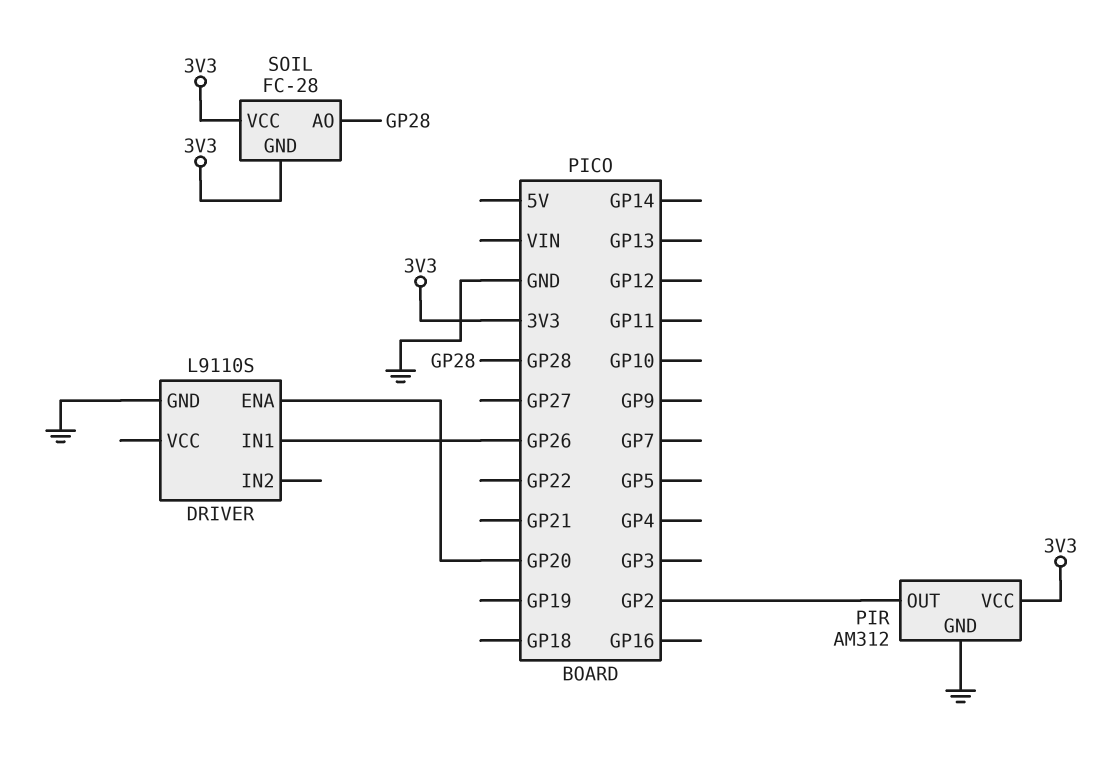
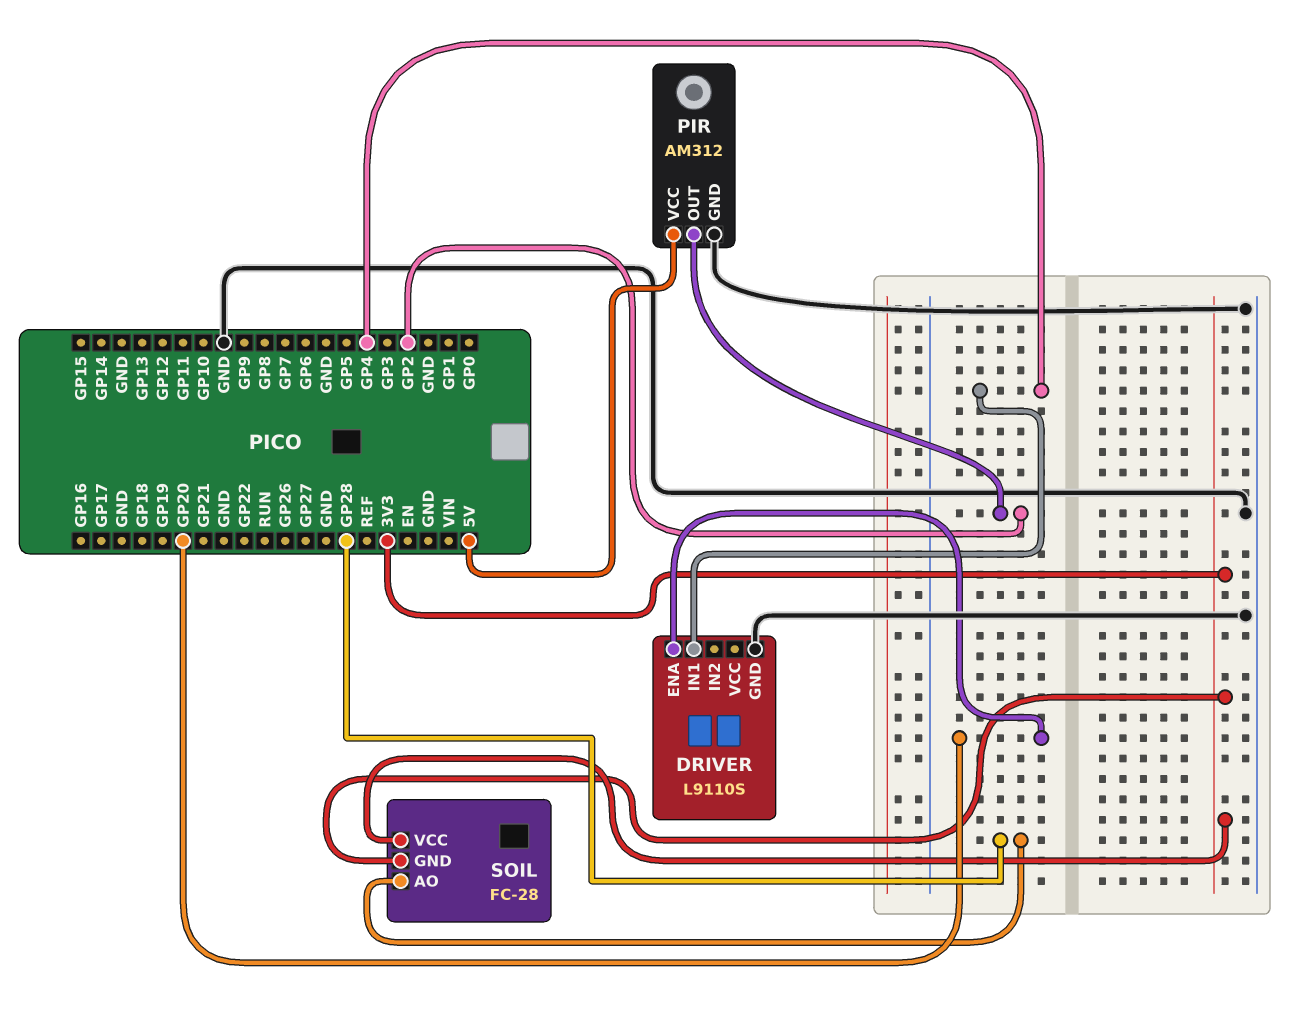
DRIVER pin IN1: GP26 -> GP4
PIR pin VCC: 3V3 -> 5V

